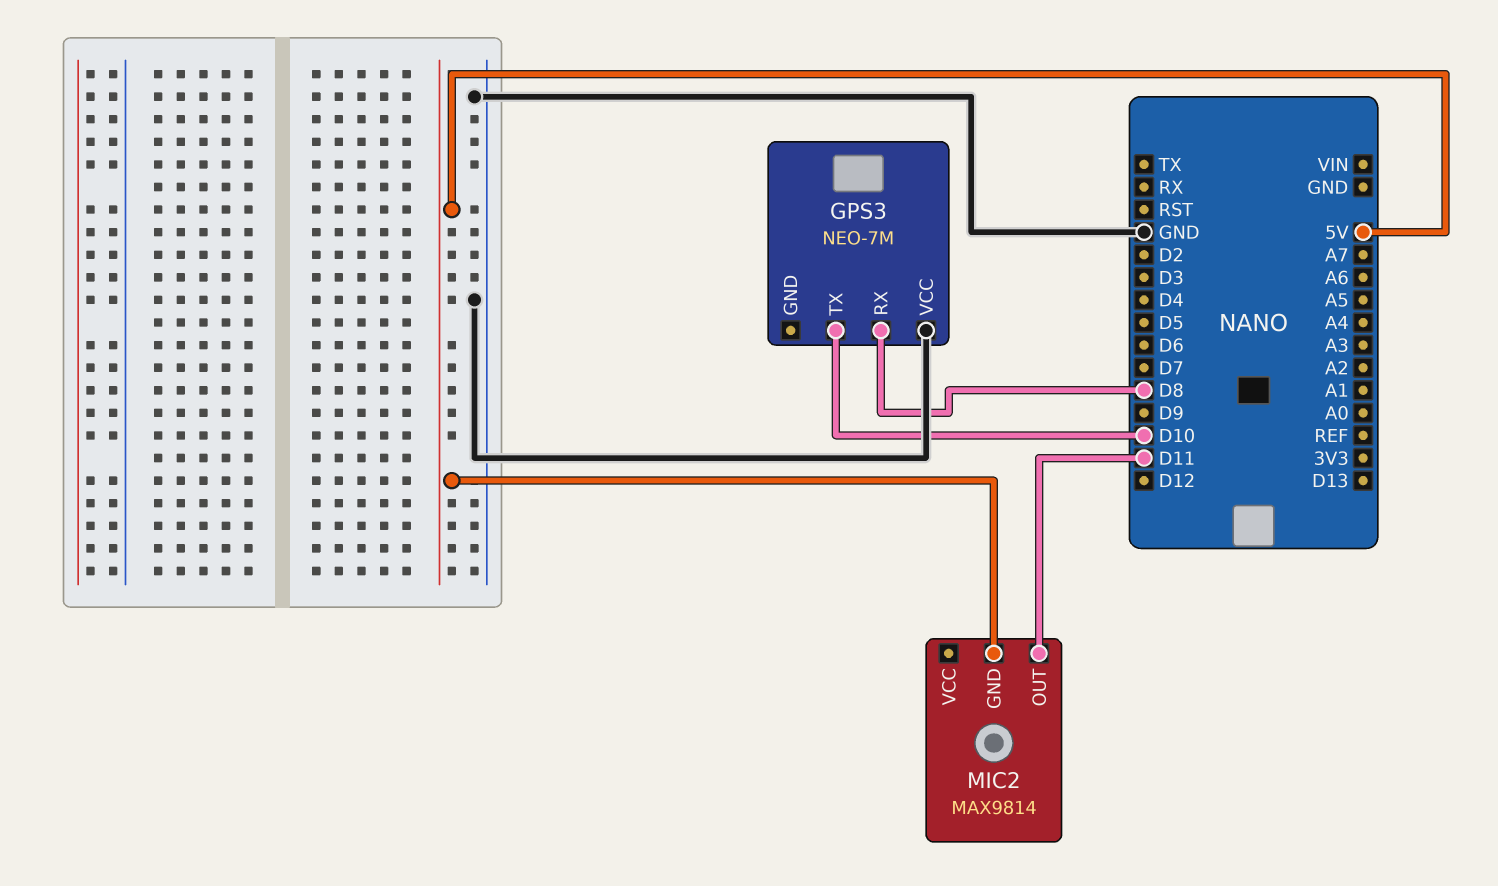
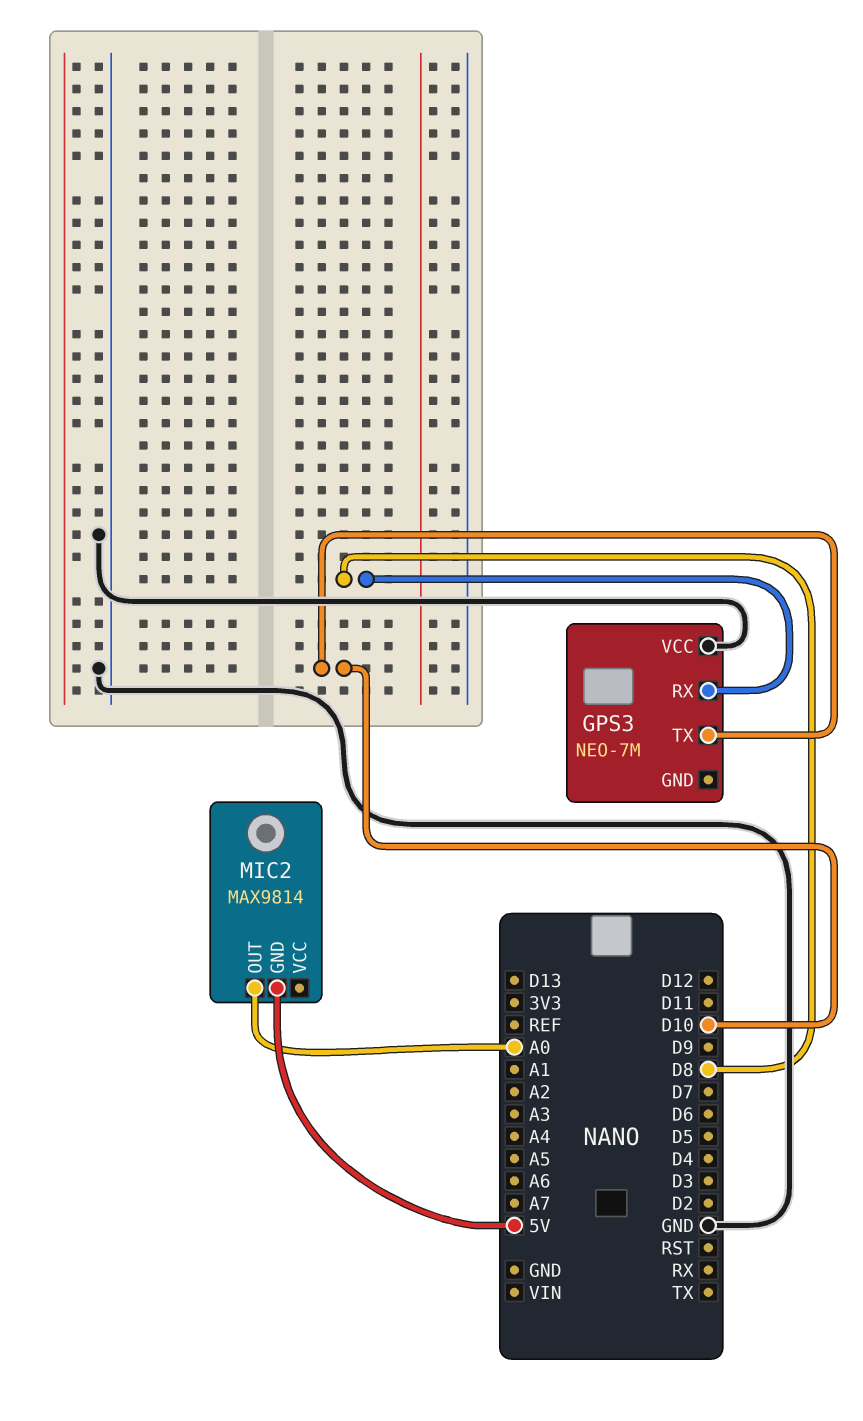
MIC2 pin OUT: D11 -> A0

